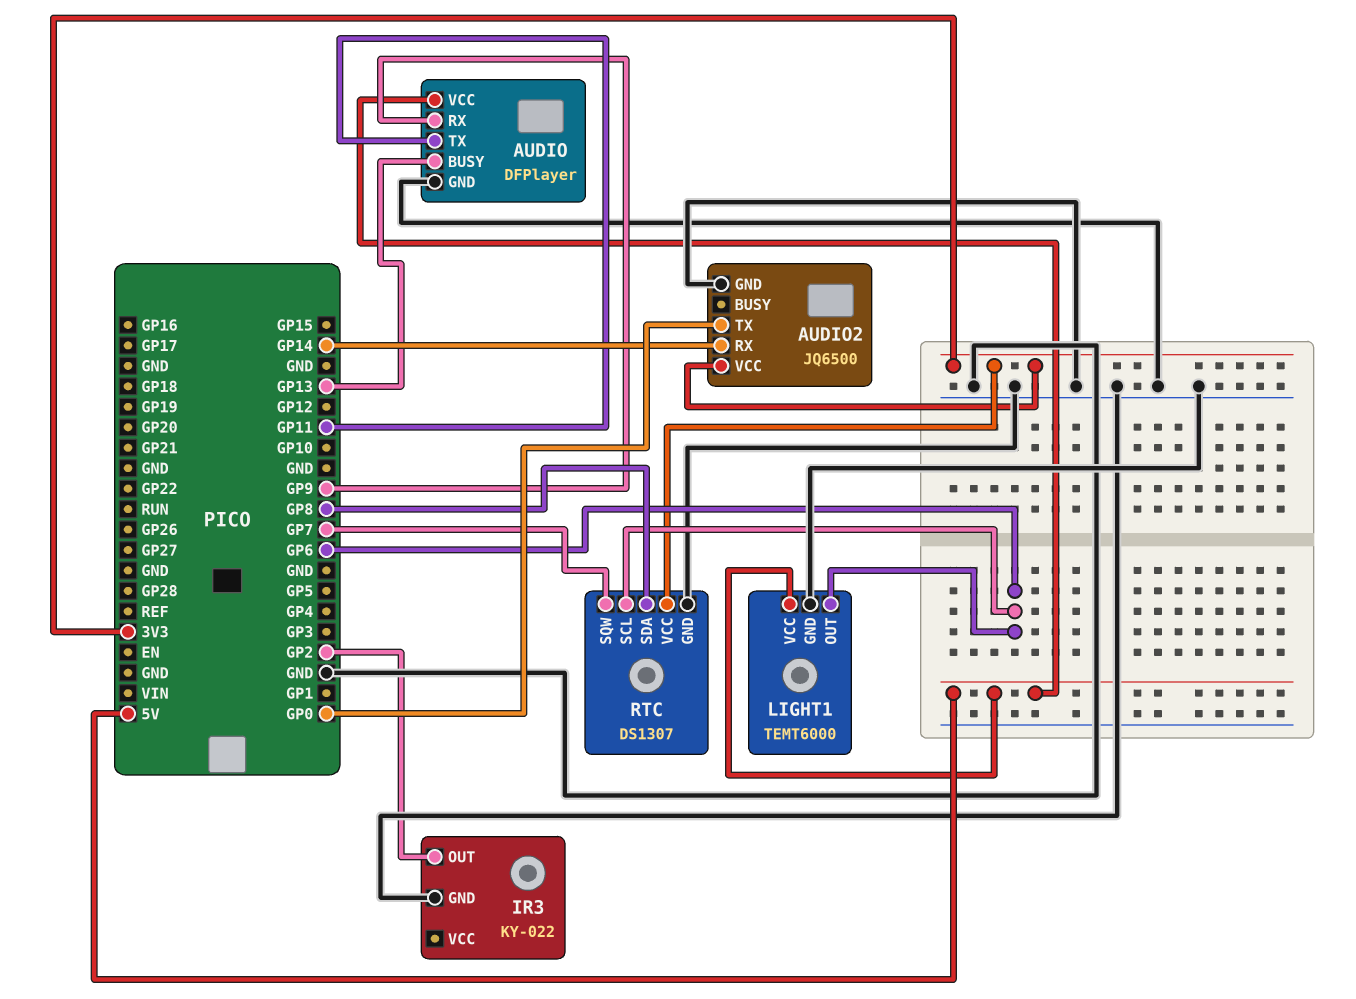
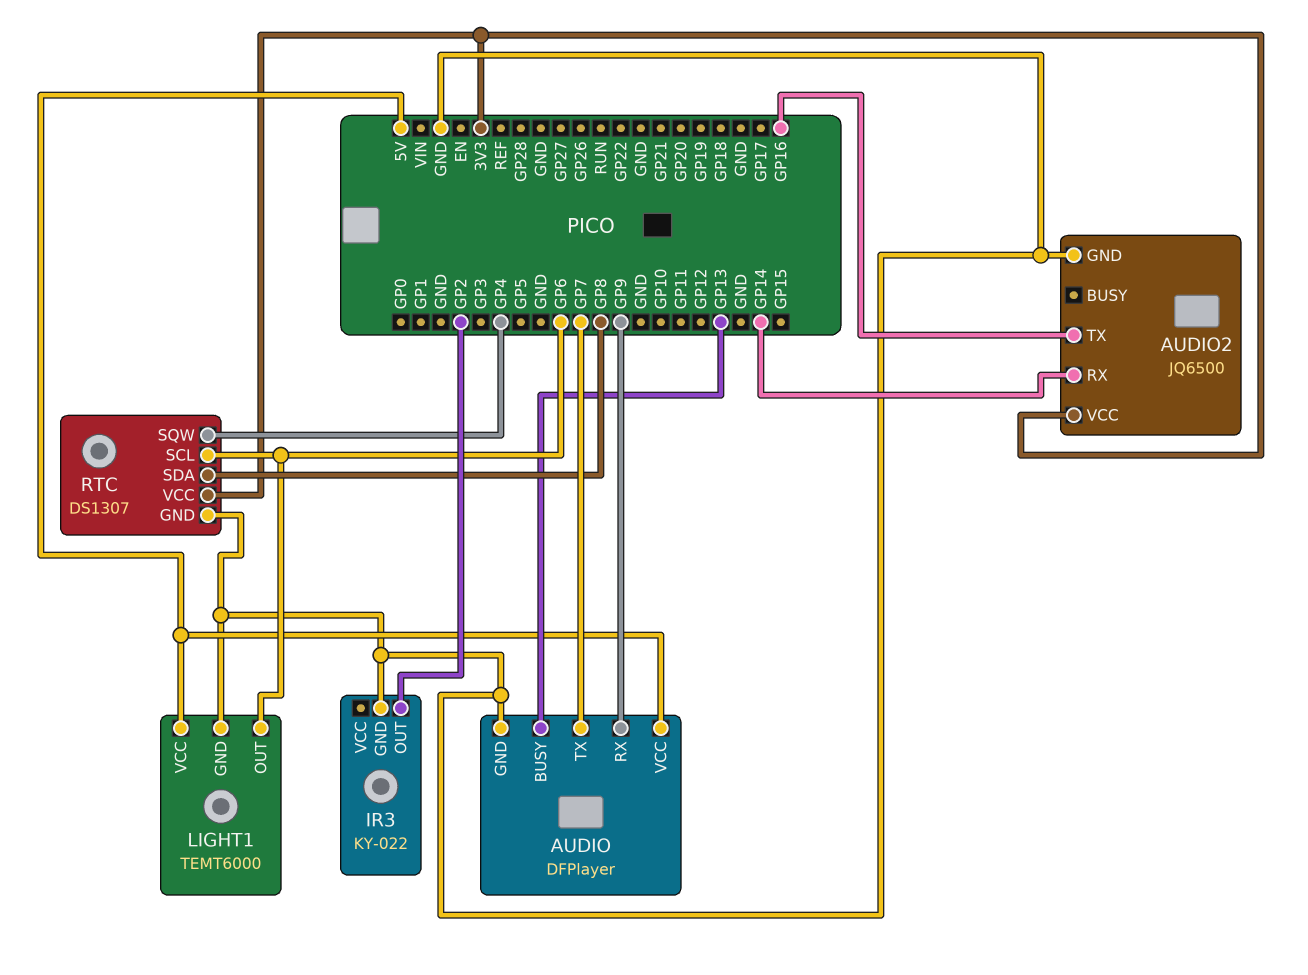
AUDIO pin TX: GP11 -> GP7
AUDIO2 pin TX: GP0 -> GP16
RTC pin SQW: GP7 -> GP4

